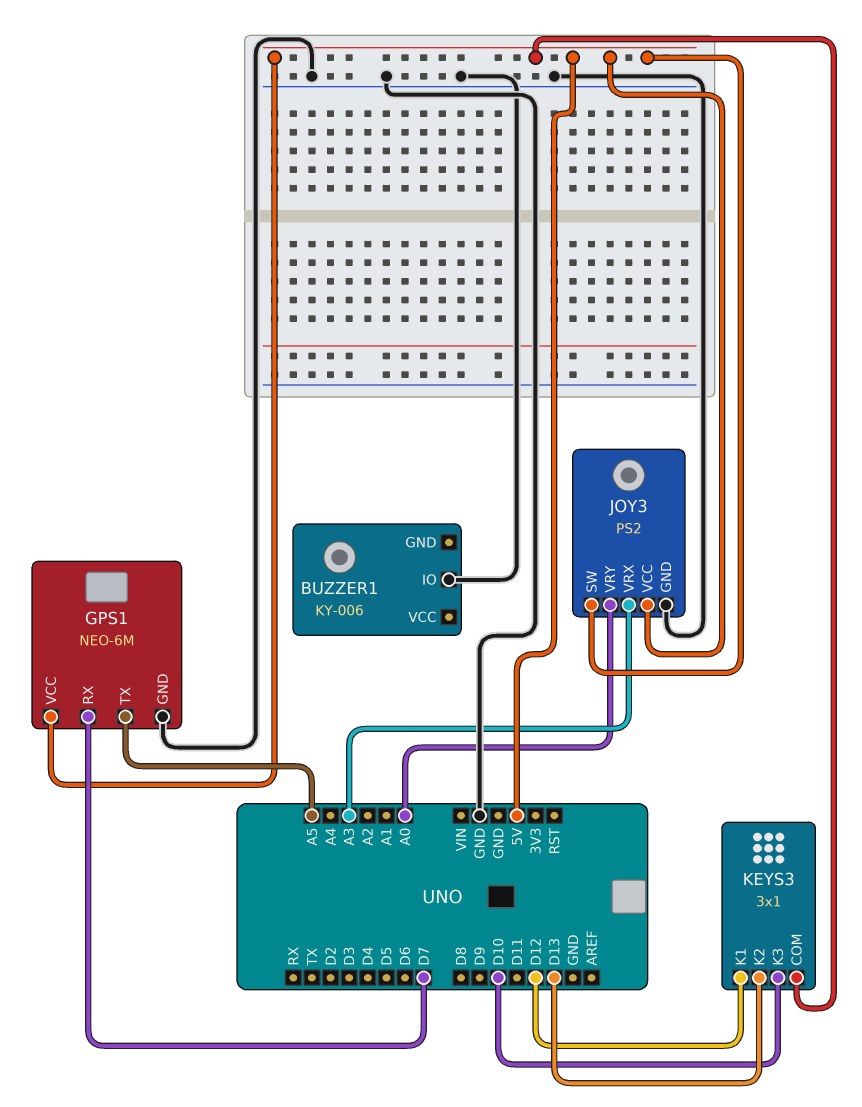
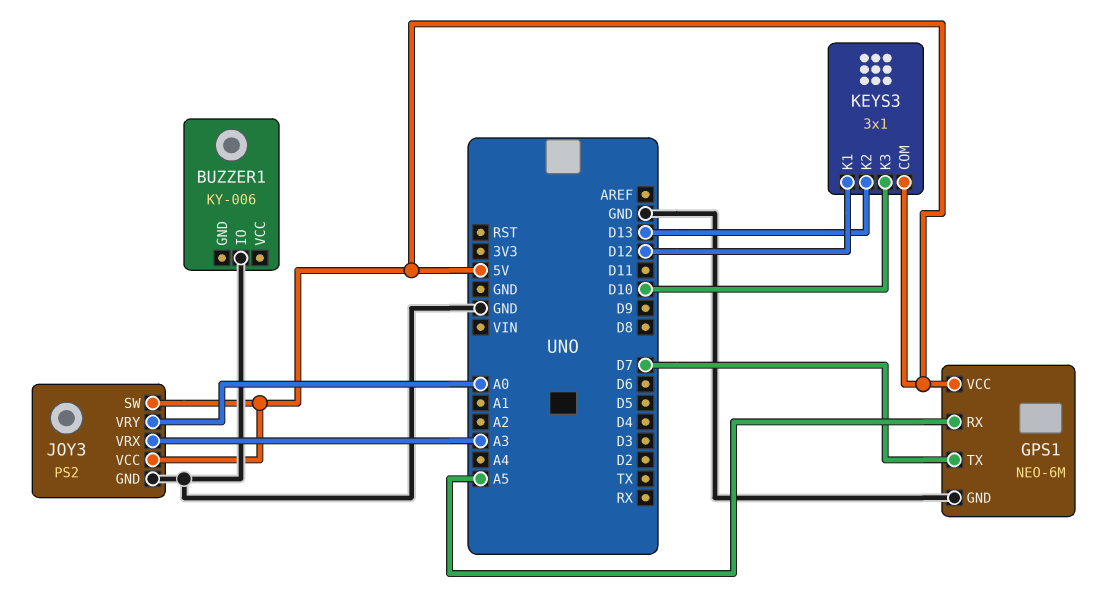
GPS1 pin RX: D7 -> A5
GPS1 pin TX: A5 -> D7

